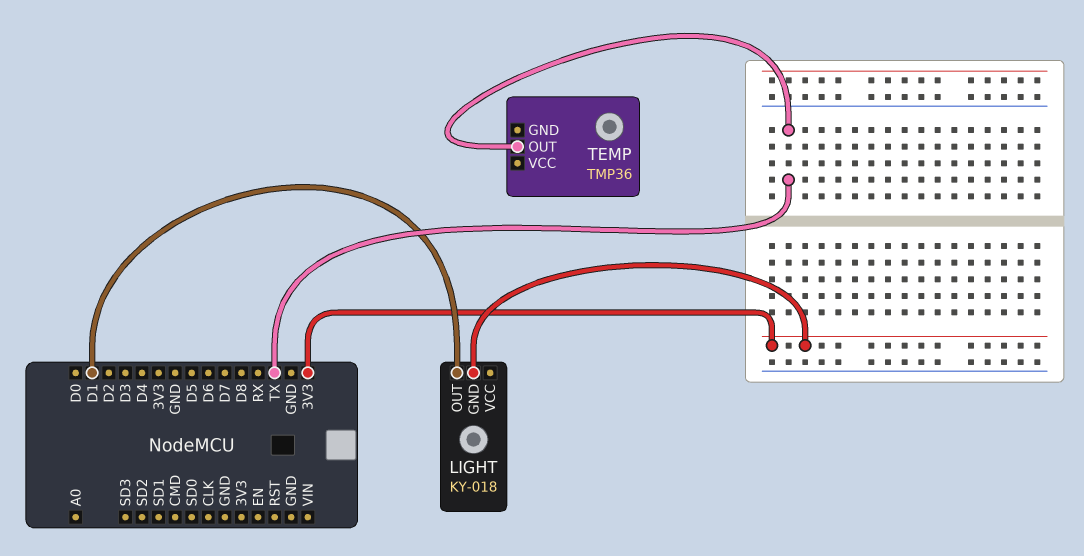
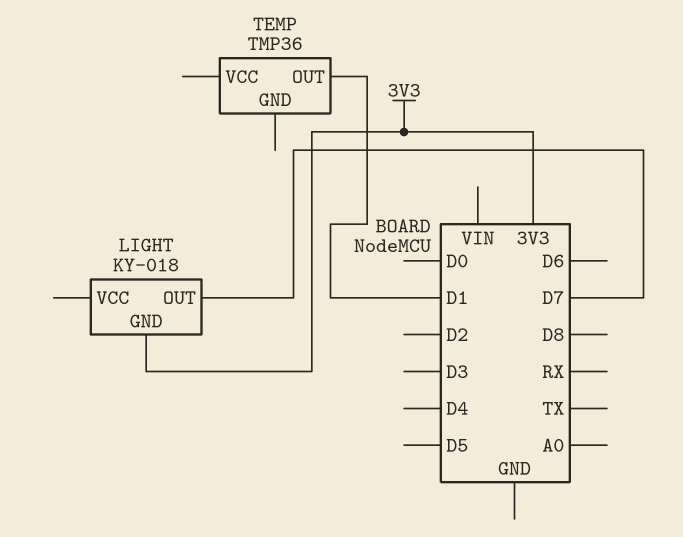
LIGHT pin OUT: D1 -> D7
TEMP pin OUT: TX -> D1

